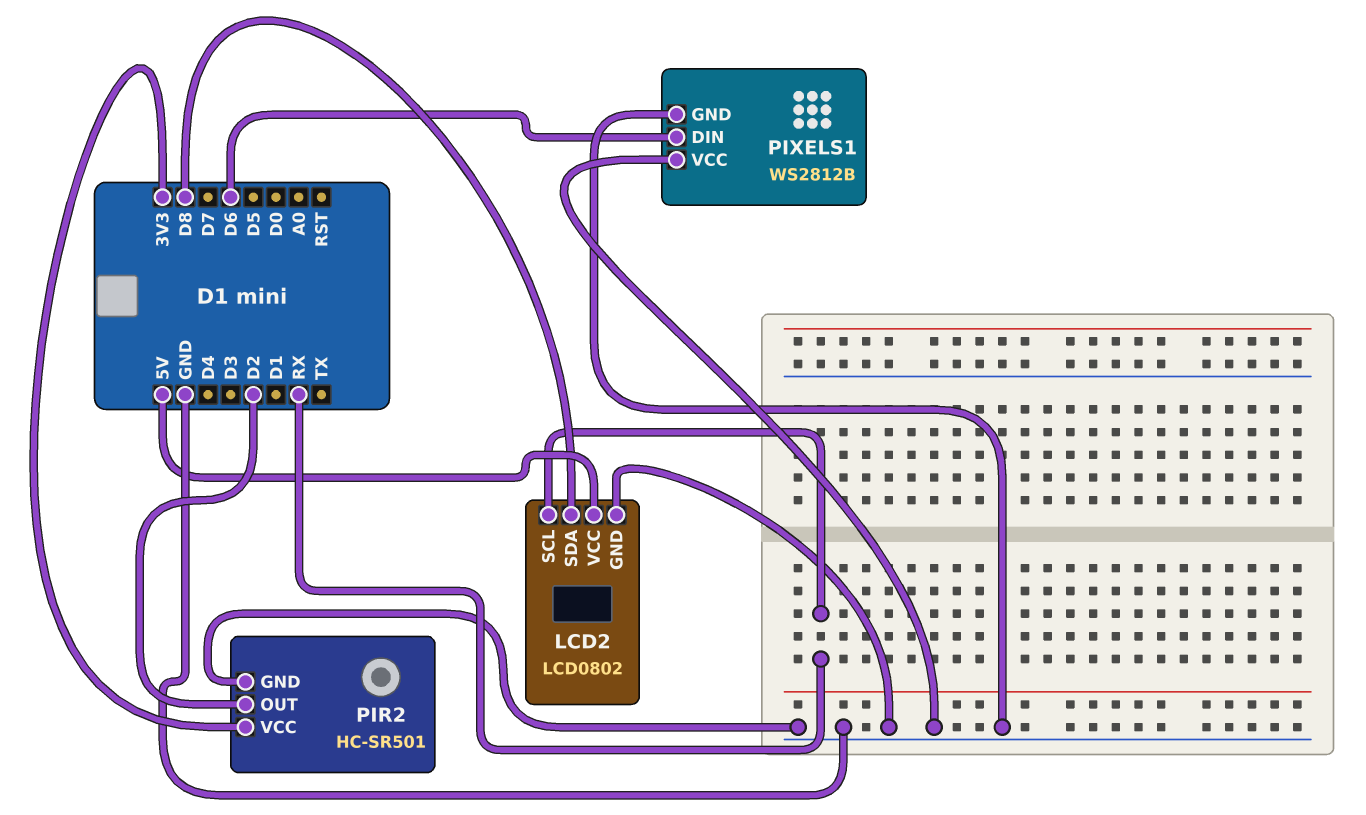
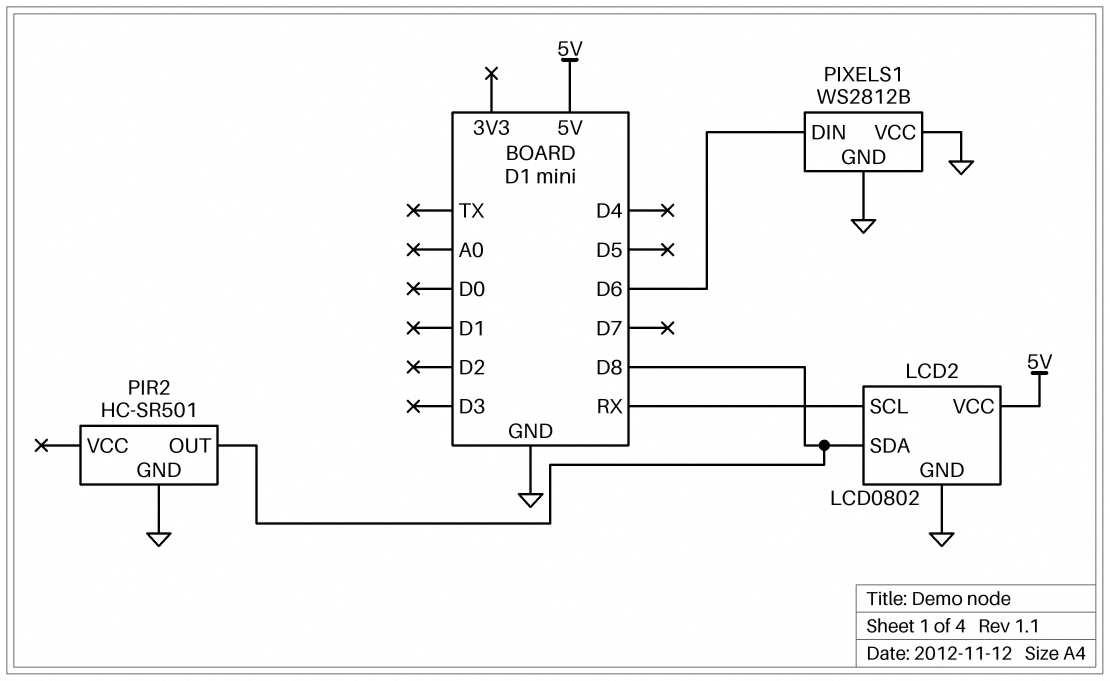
PIR2 pin OUT: D2 -> D8
PIR2 pin VCC: 3V3 -> none

